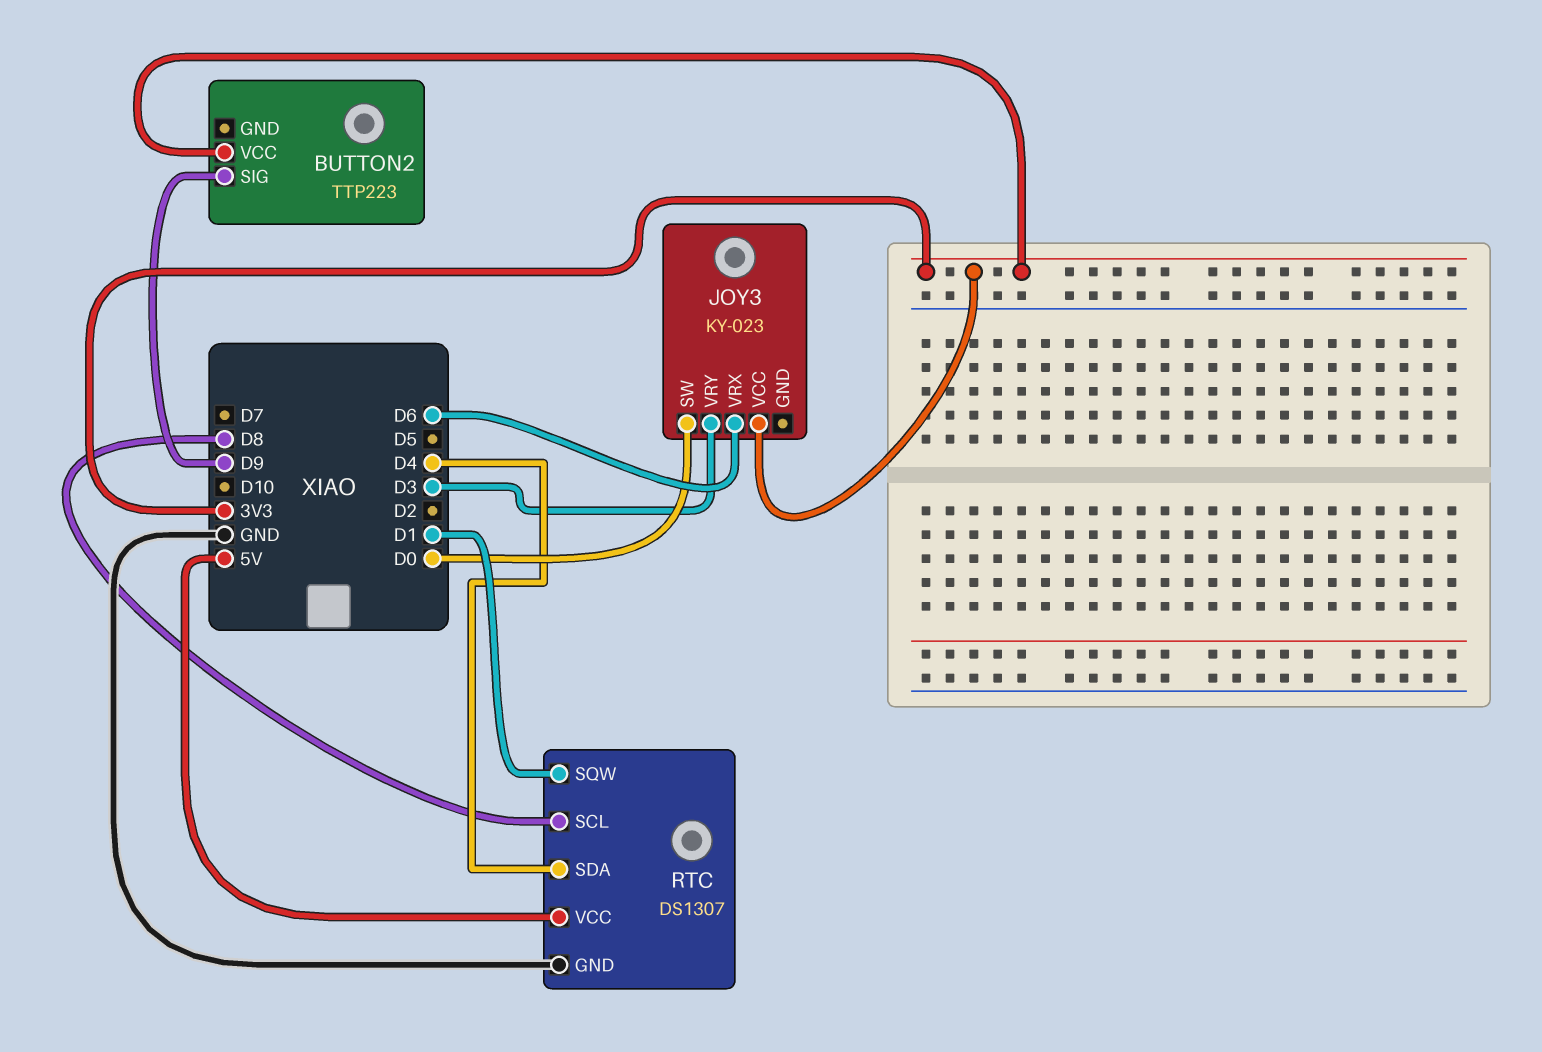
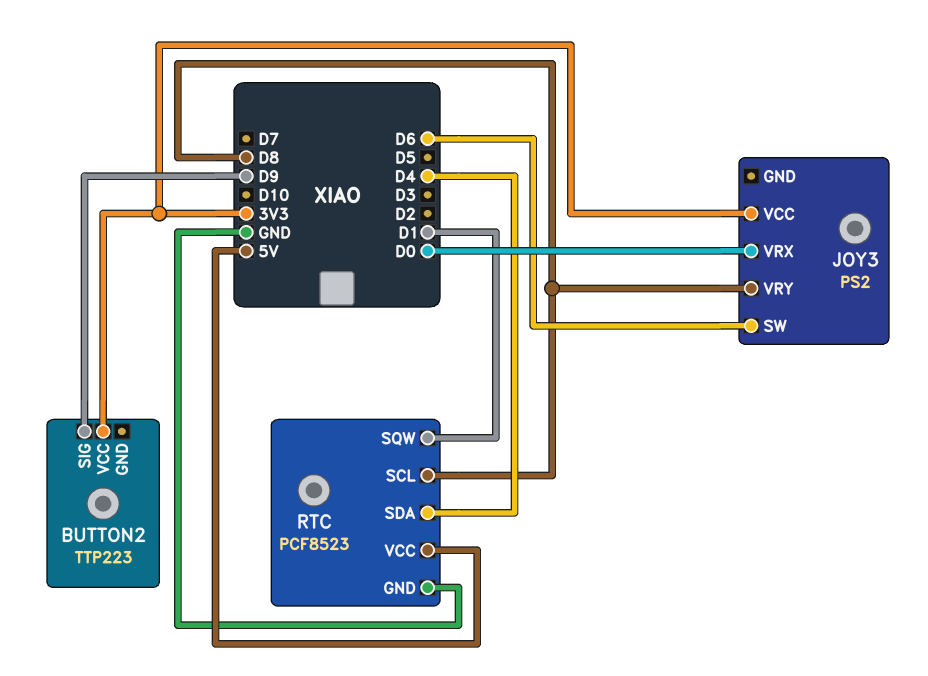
JOY3: KY-023 -> PS2
JOY3 pin SW: D0 -> D6
JOY3 pin VRX: D6 -> D0
JOY3 pin VRY: D3 -> D8
RTC: DS1307 -> PCF8523

